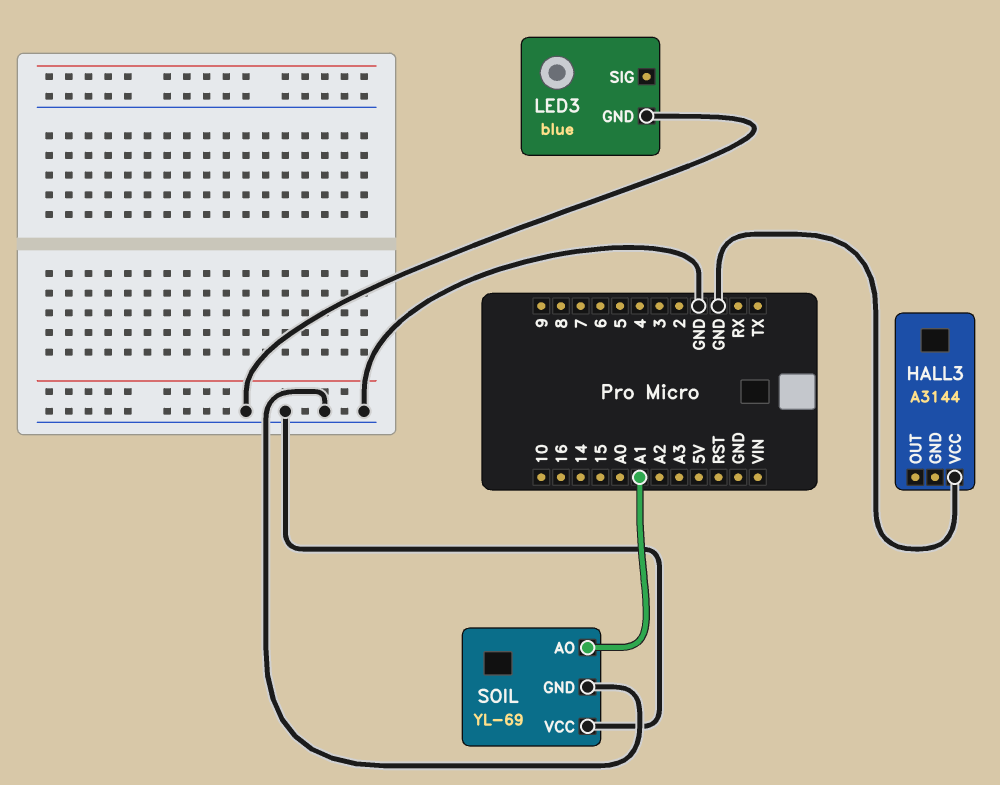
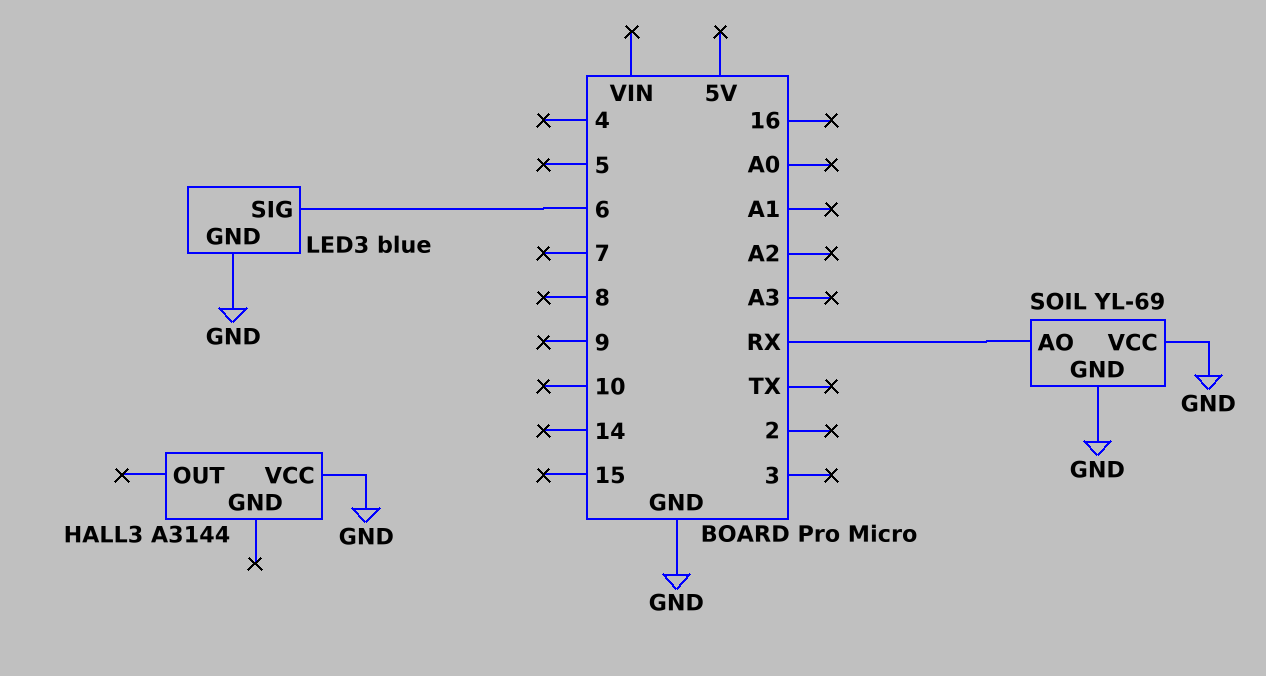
LED3 pin SIG: none -> 6
SOIL pin AO: A1 -> RX

